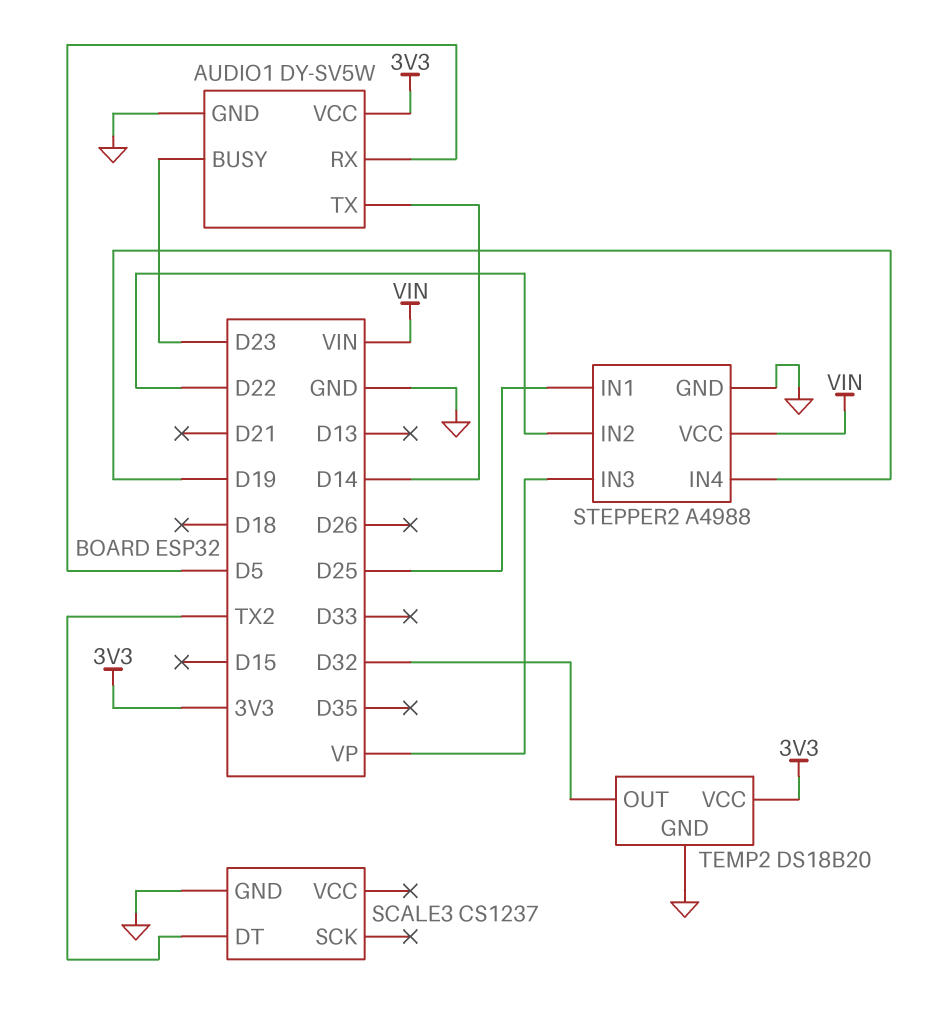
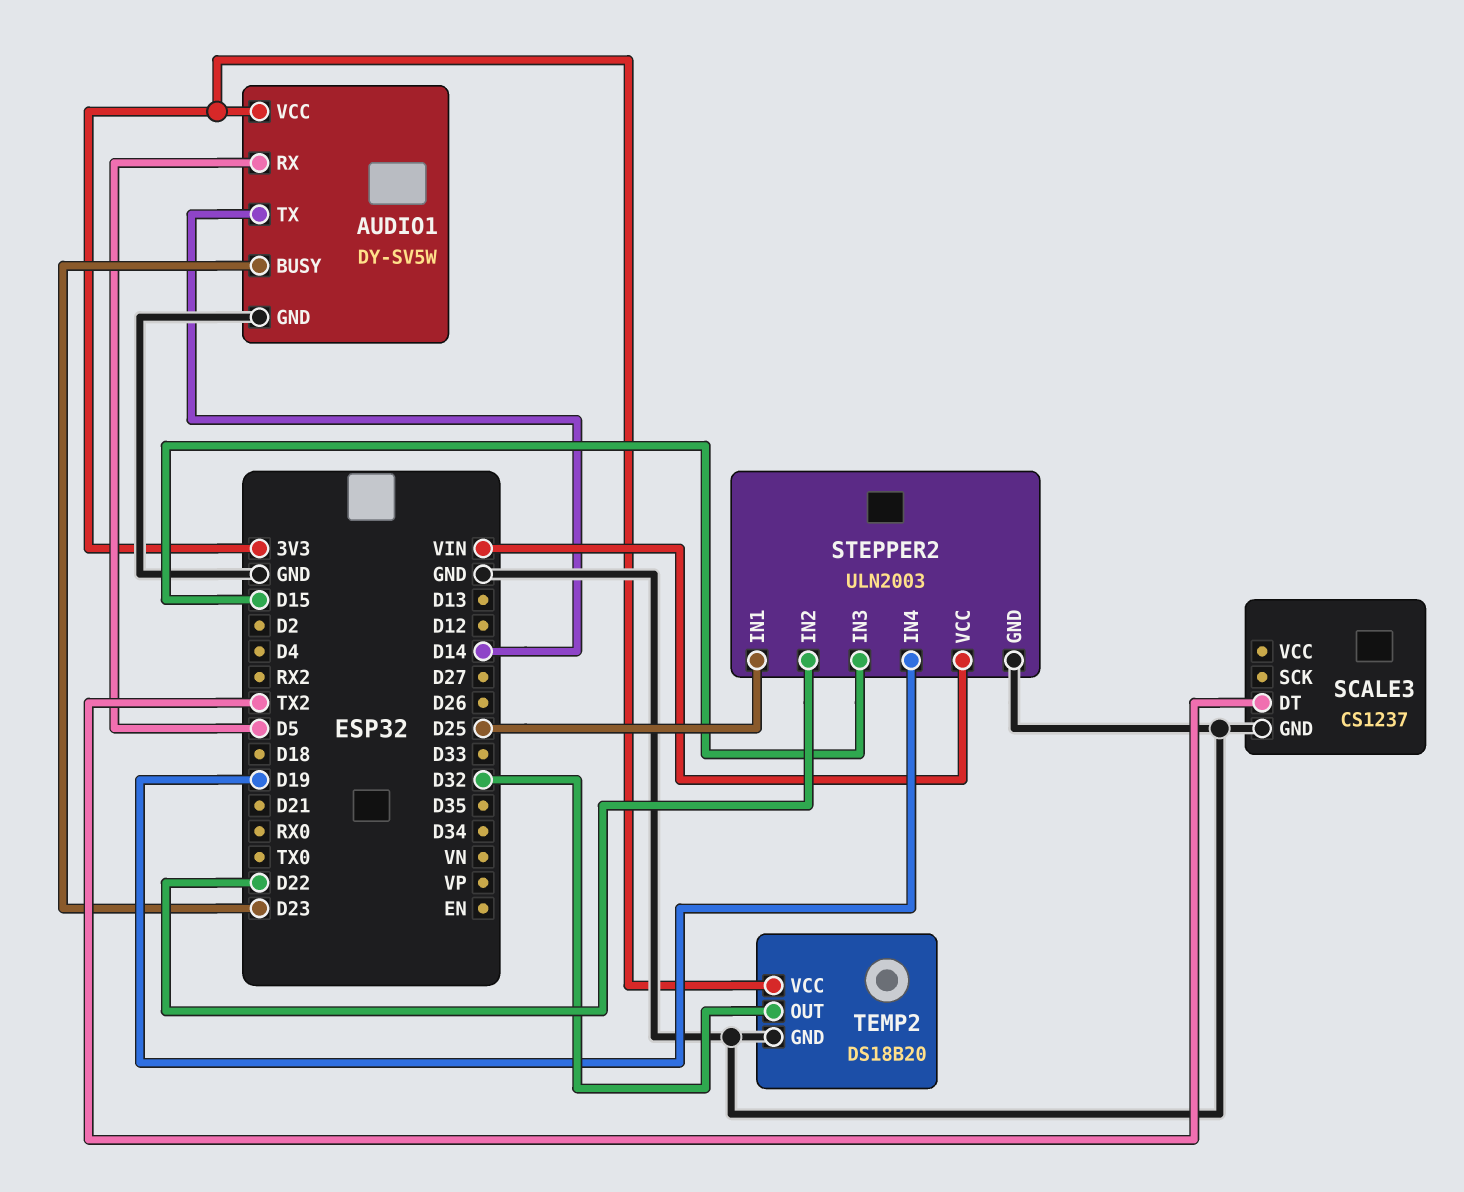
STEPPER2: A4988 -> ULN2003
STEPPER2 pin IN3: VP -> D15

